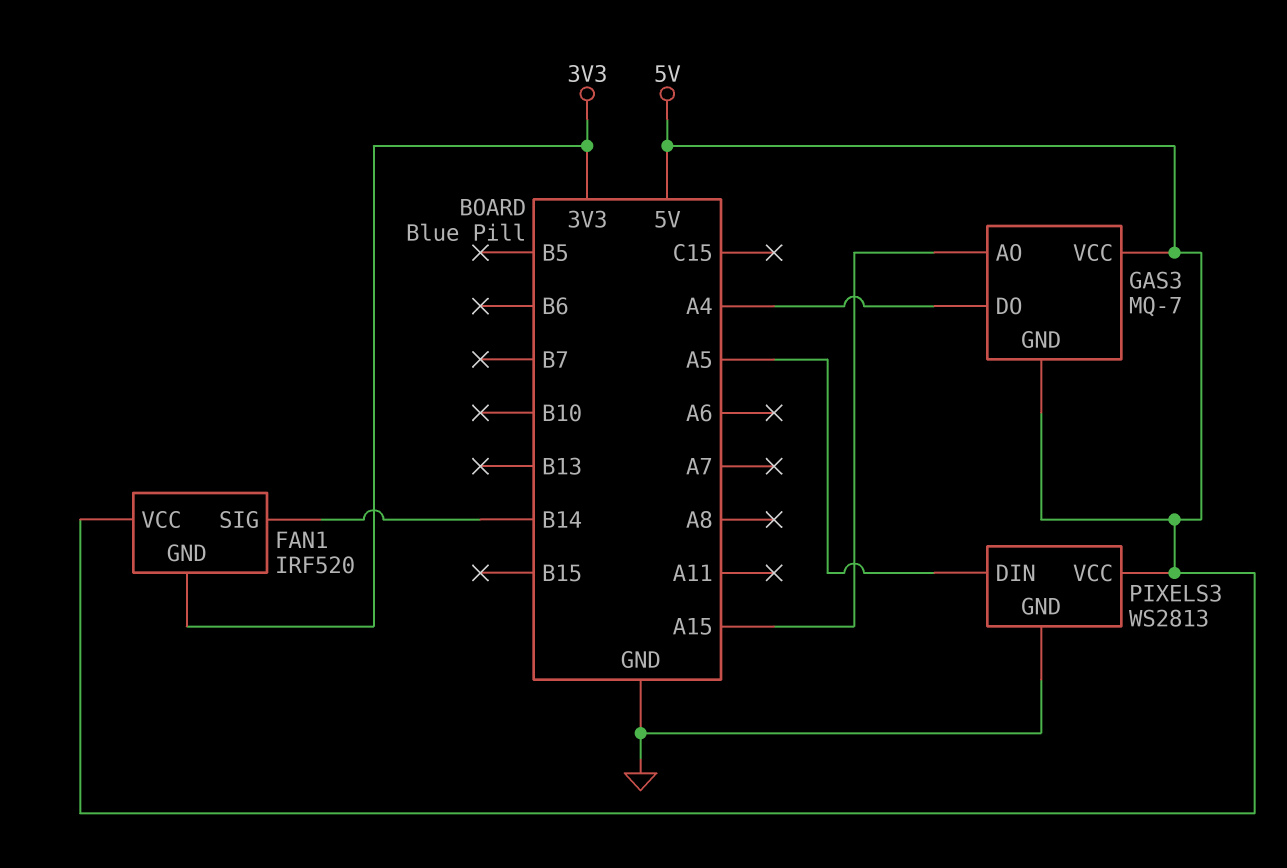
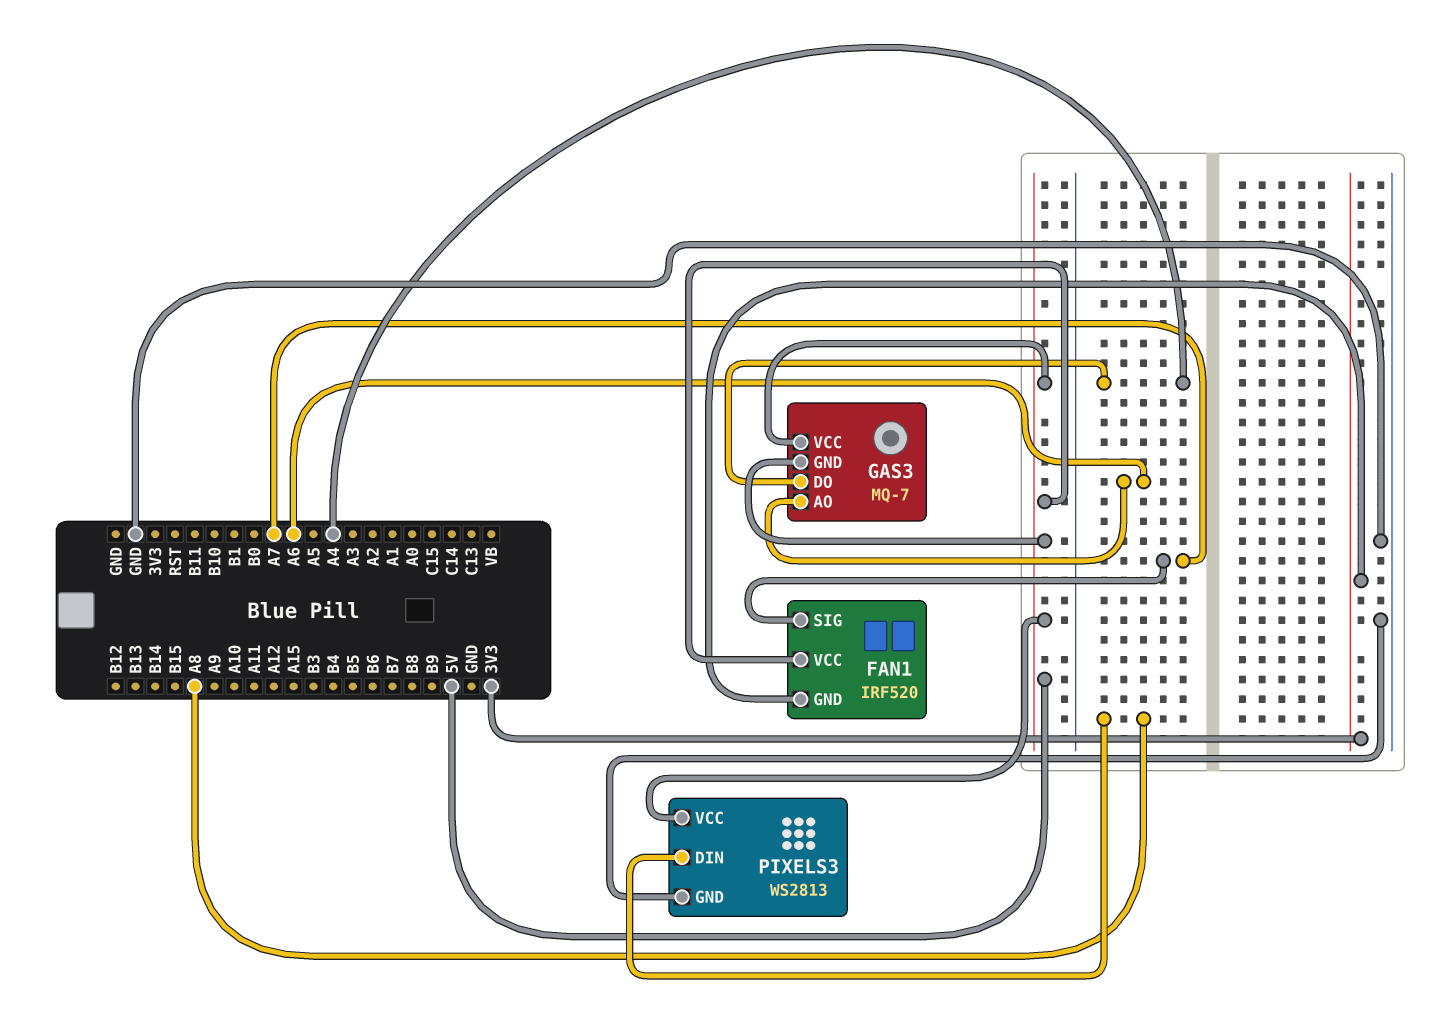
FAN1 pin SIG: B14 -> A7
GAS3 pin AO: A15 -> A6
PIXELS3 pin DIN: A5 -> A8

